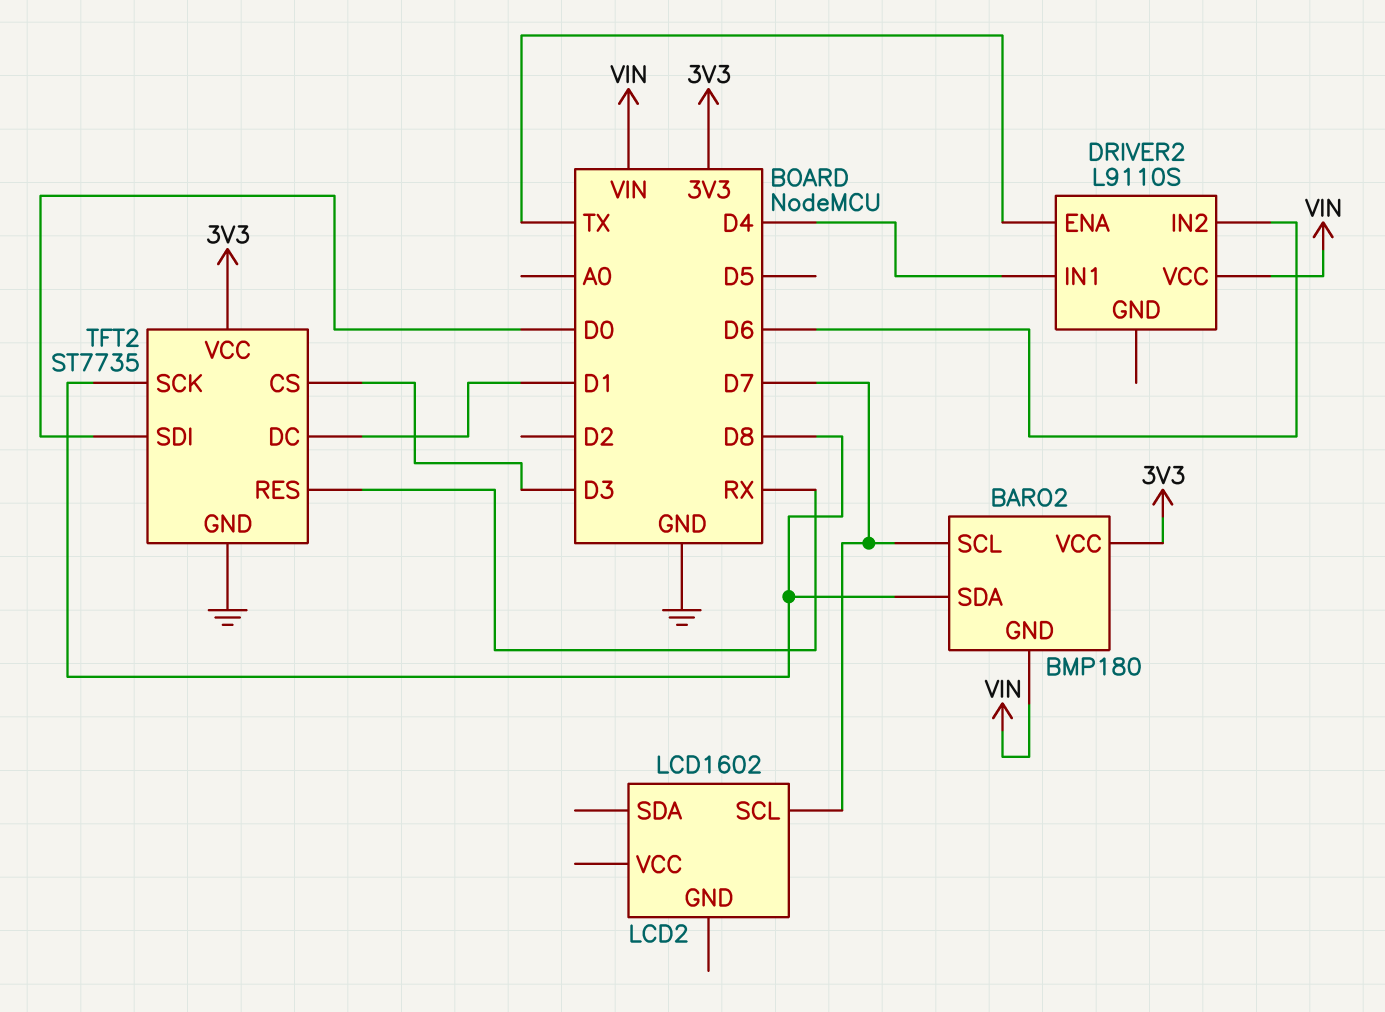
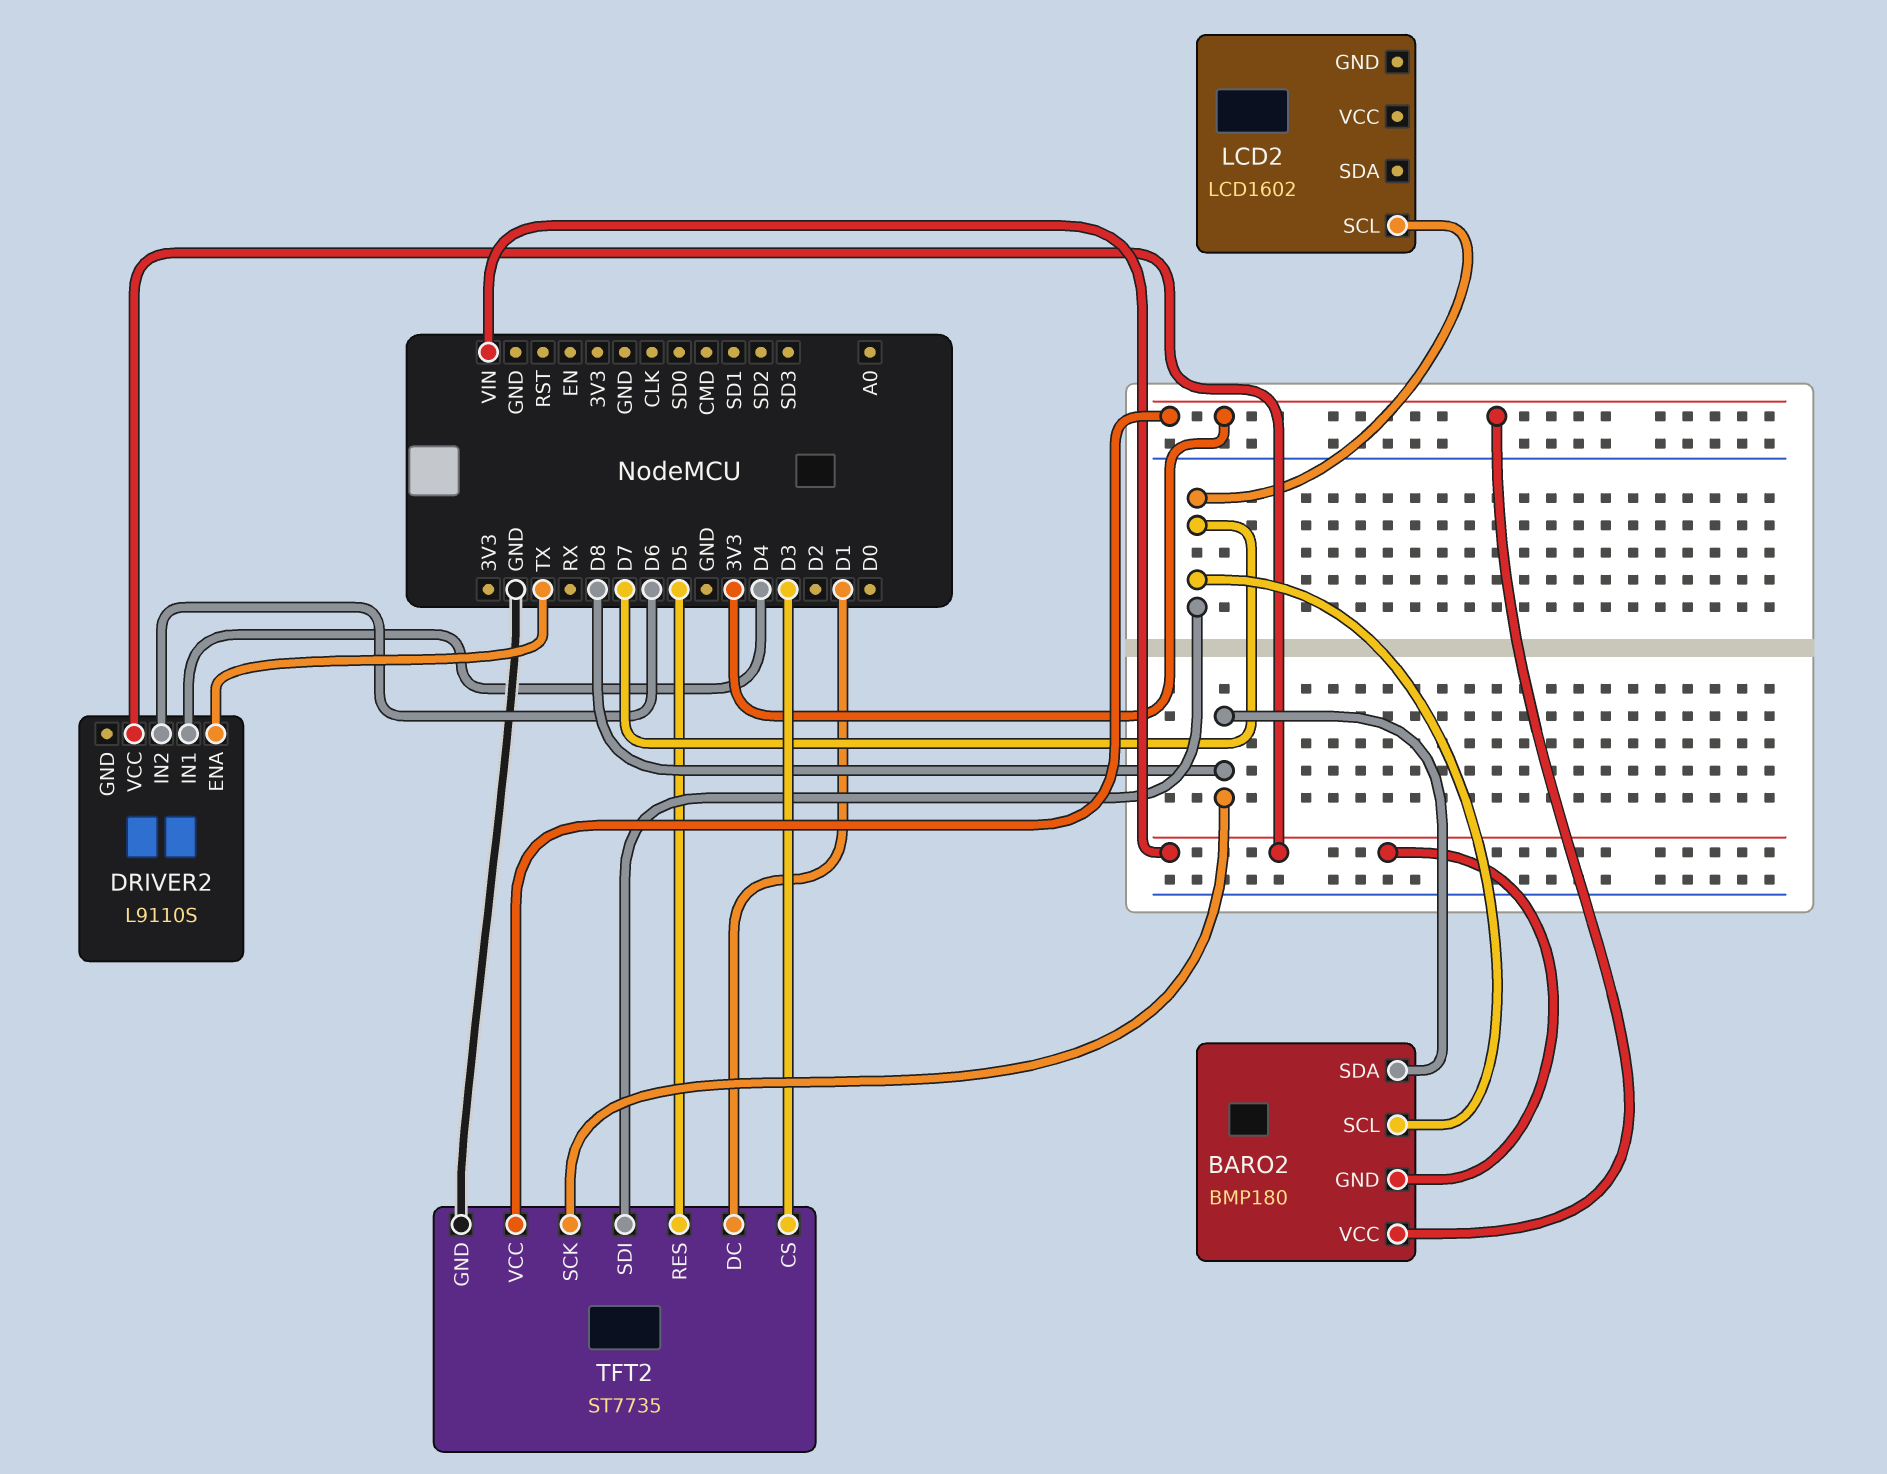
TFT2 pin RES: RX -> D5
TFT2 pin SDI: D0 -> D7

